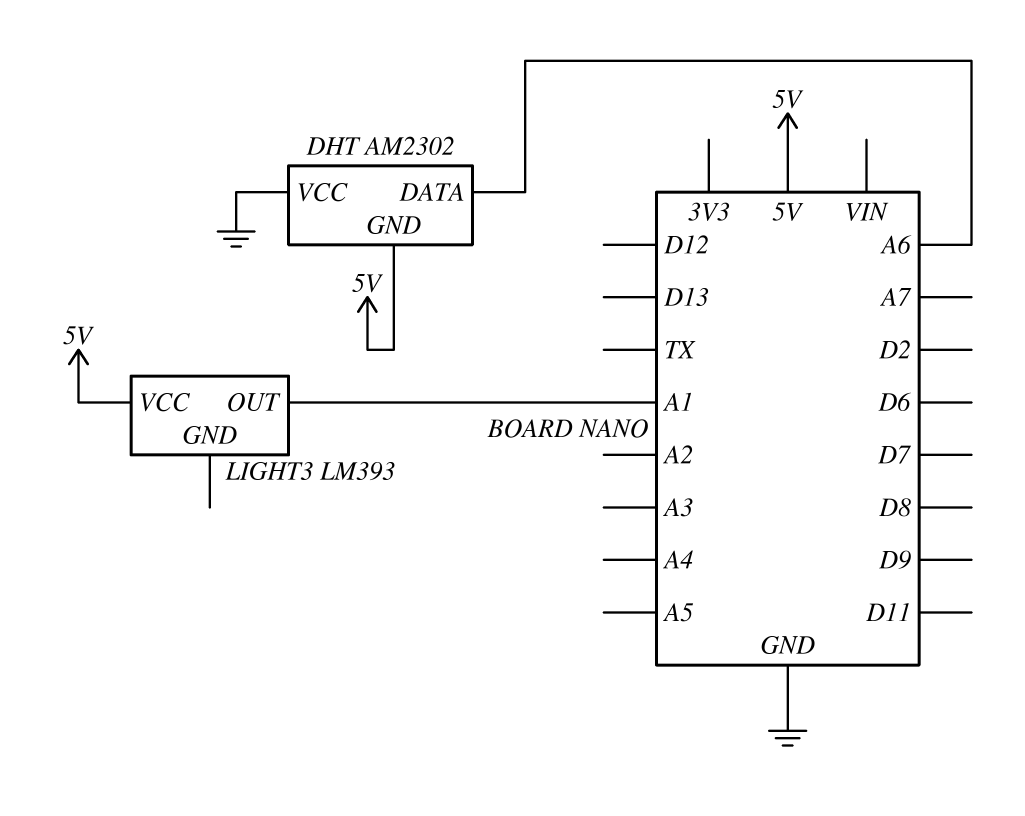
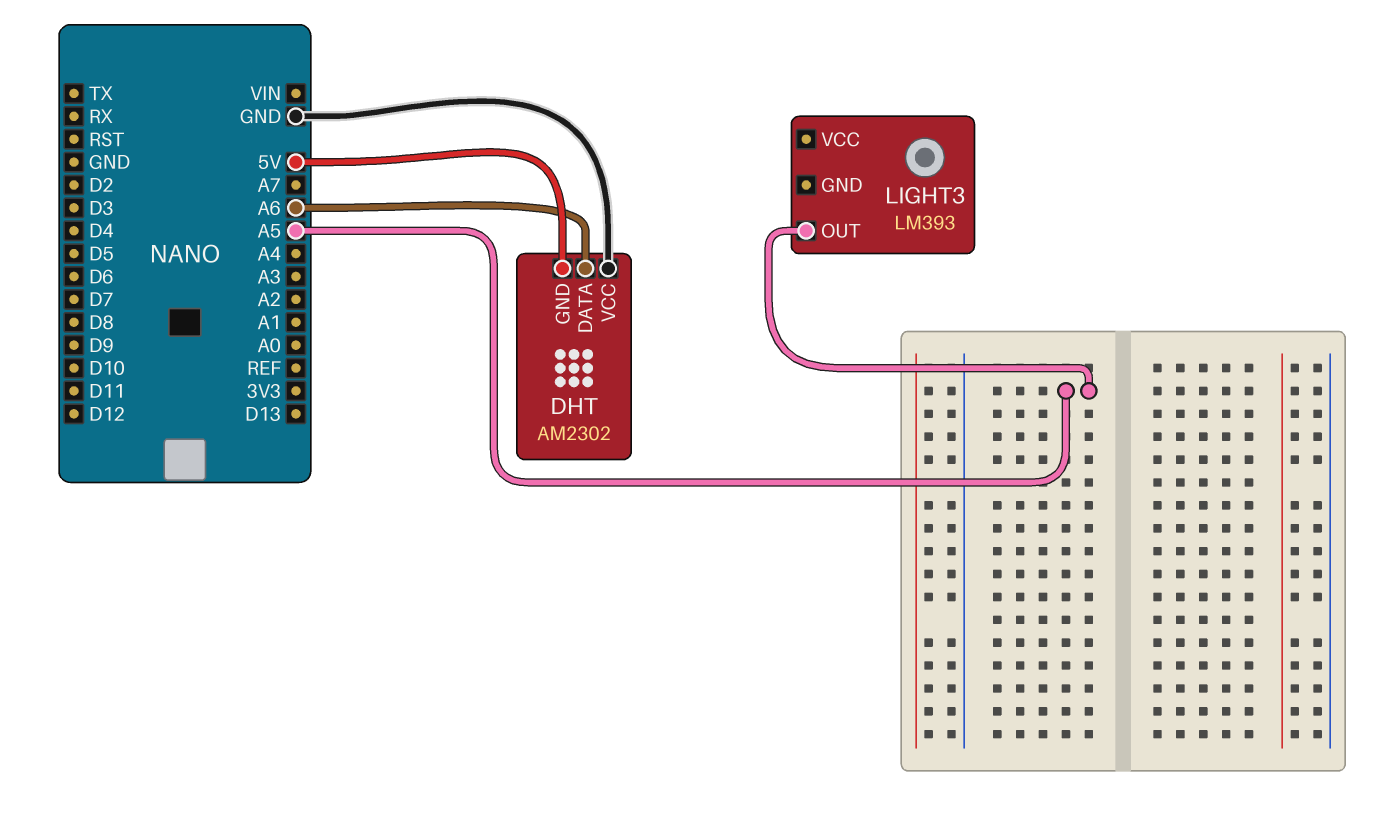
LIGHT3 pin OUT: A1 -> A5
LIGHT3 pin VCC: 5V -> none

